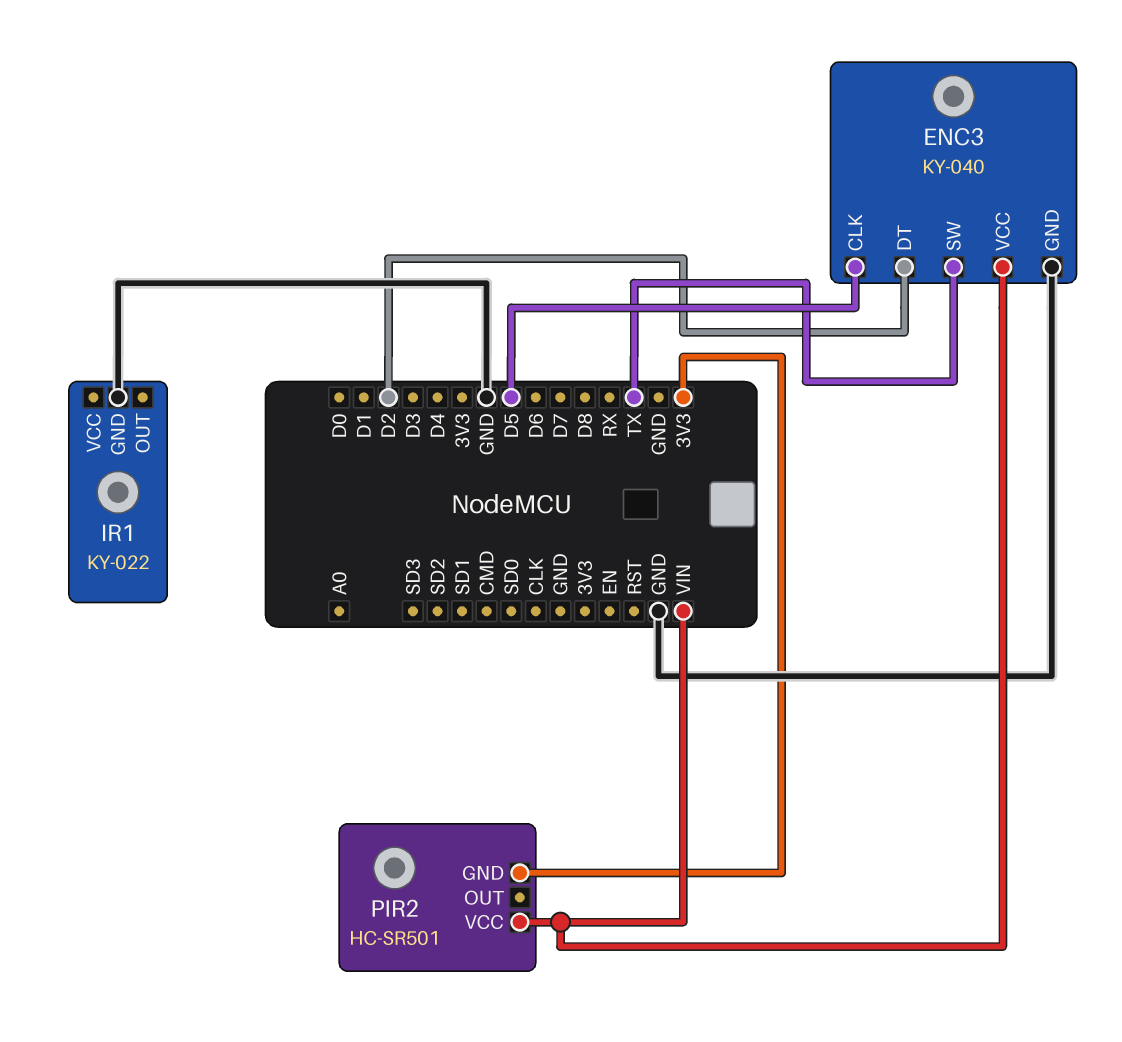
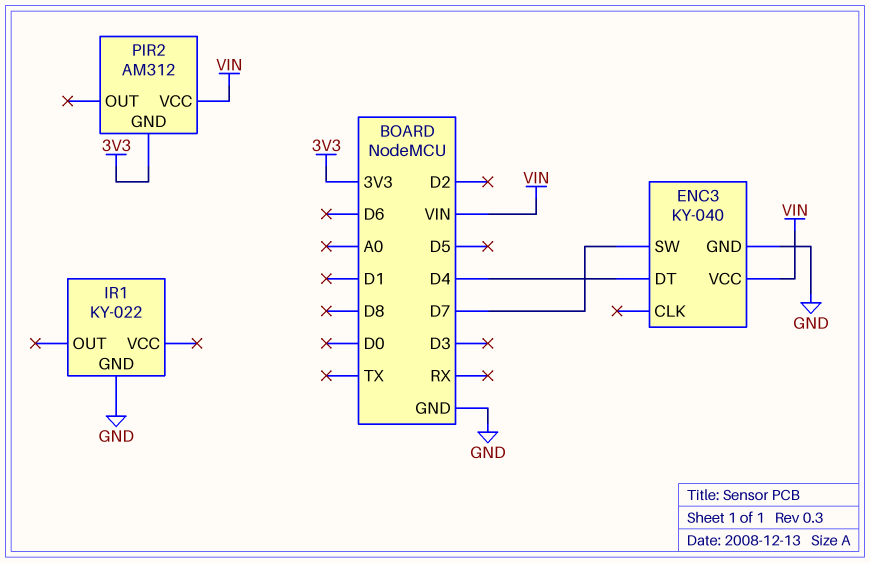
ENC3 pin CLK: D5 -> none
ENC3 pin DT: D2 -> D4
ENC3 pin SW: TX -> D7
PIR2: HC-SR501 -> AM312

